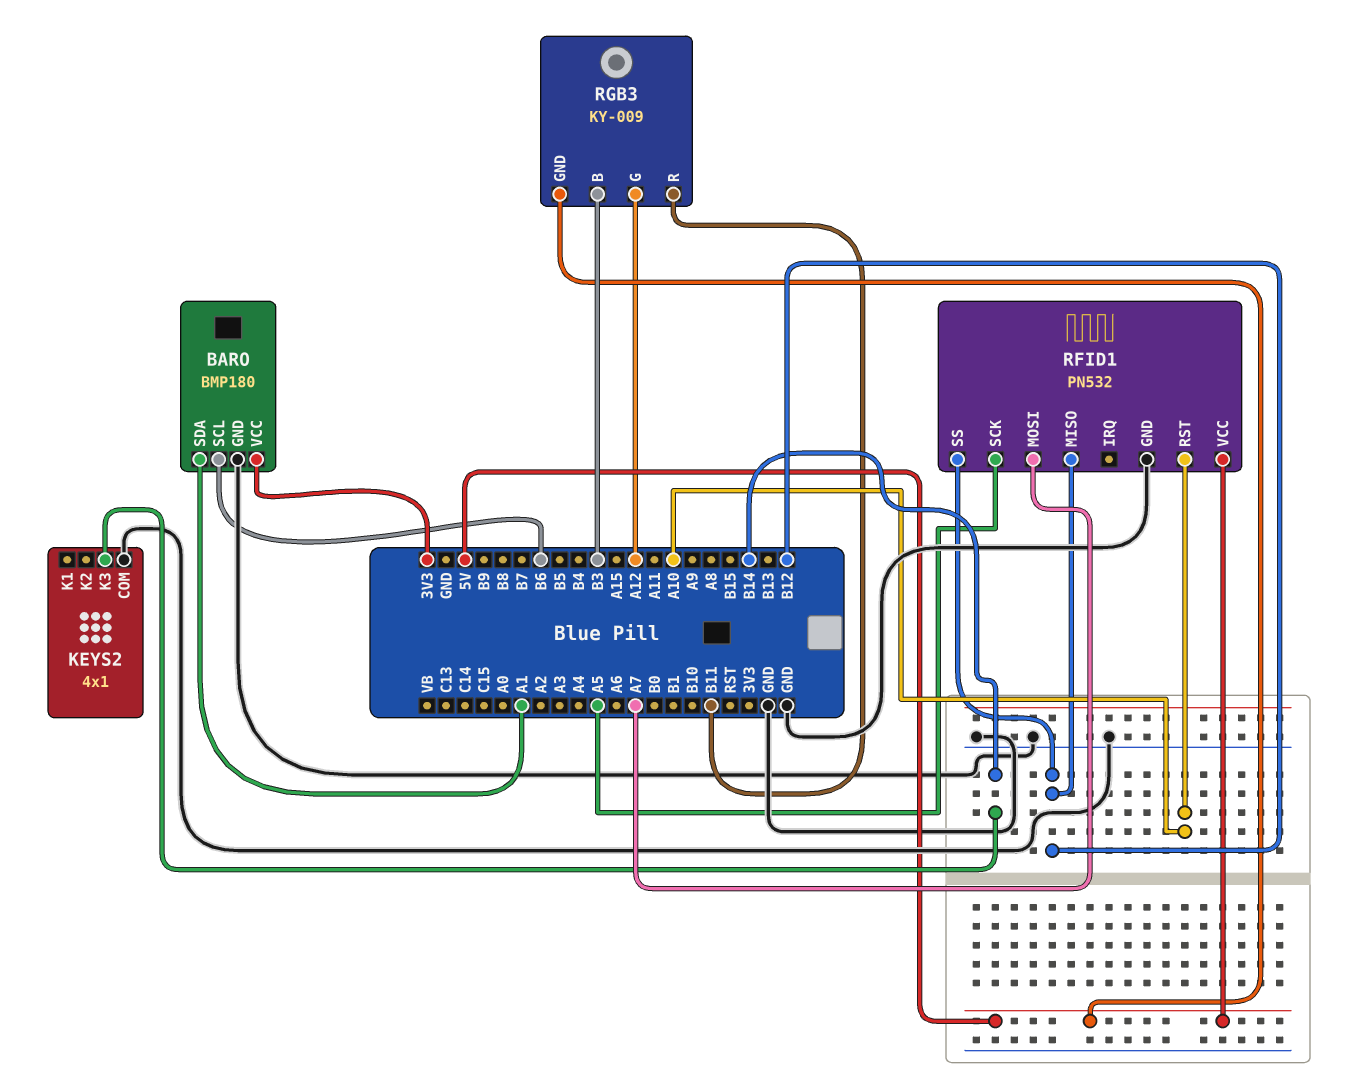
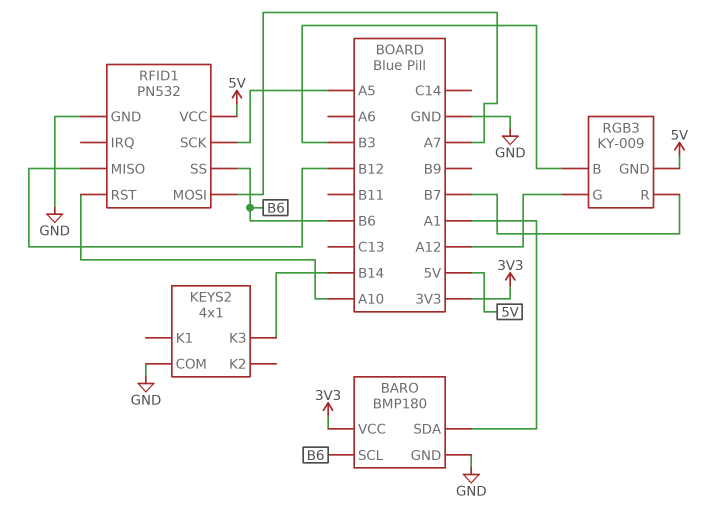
RFID1 pin SS: B12 -> B6
RGB3 pin R: B11 -> B7

